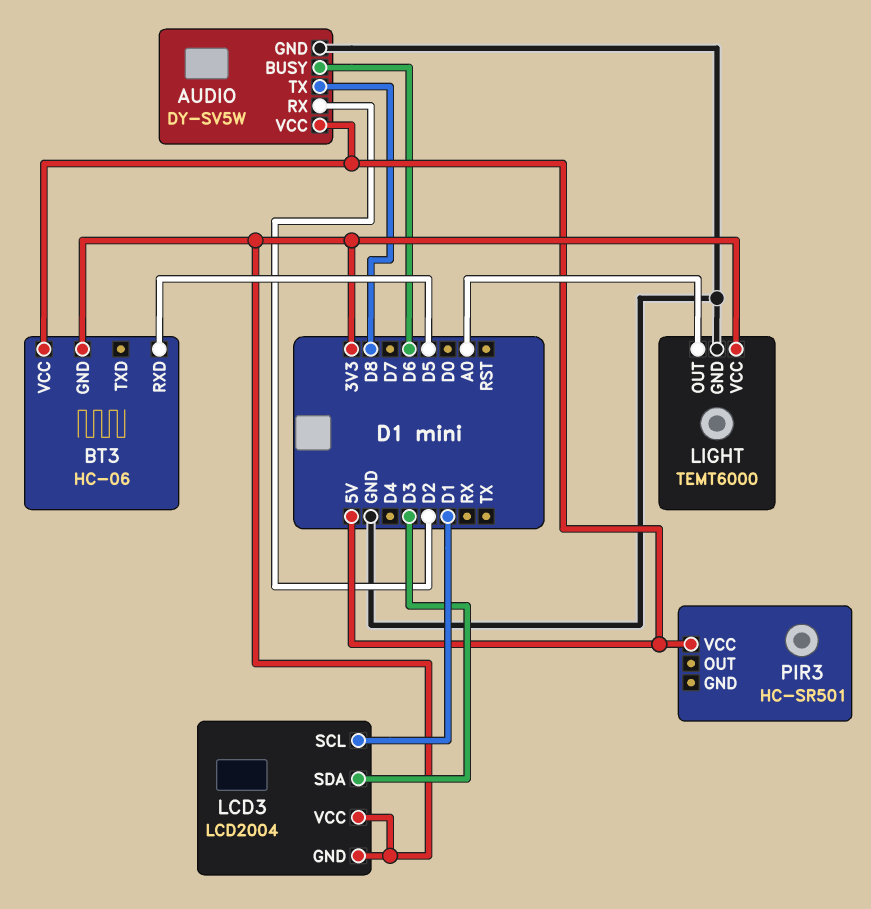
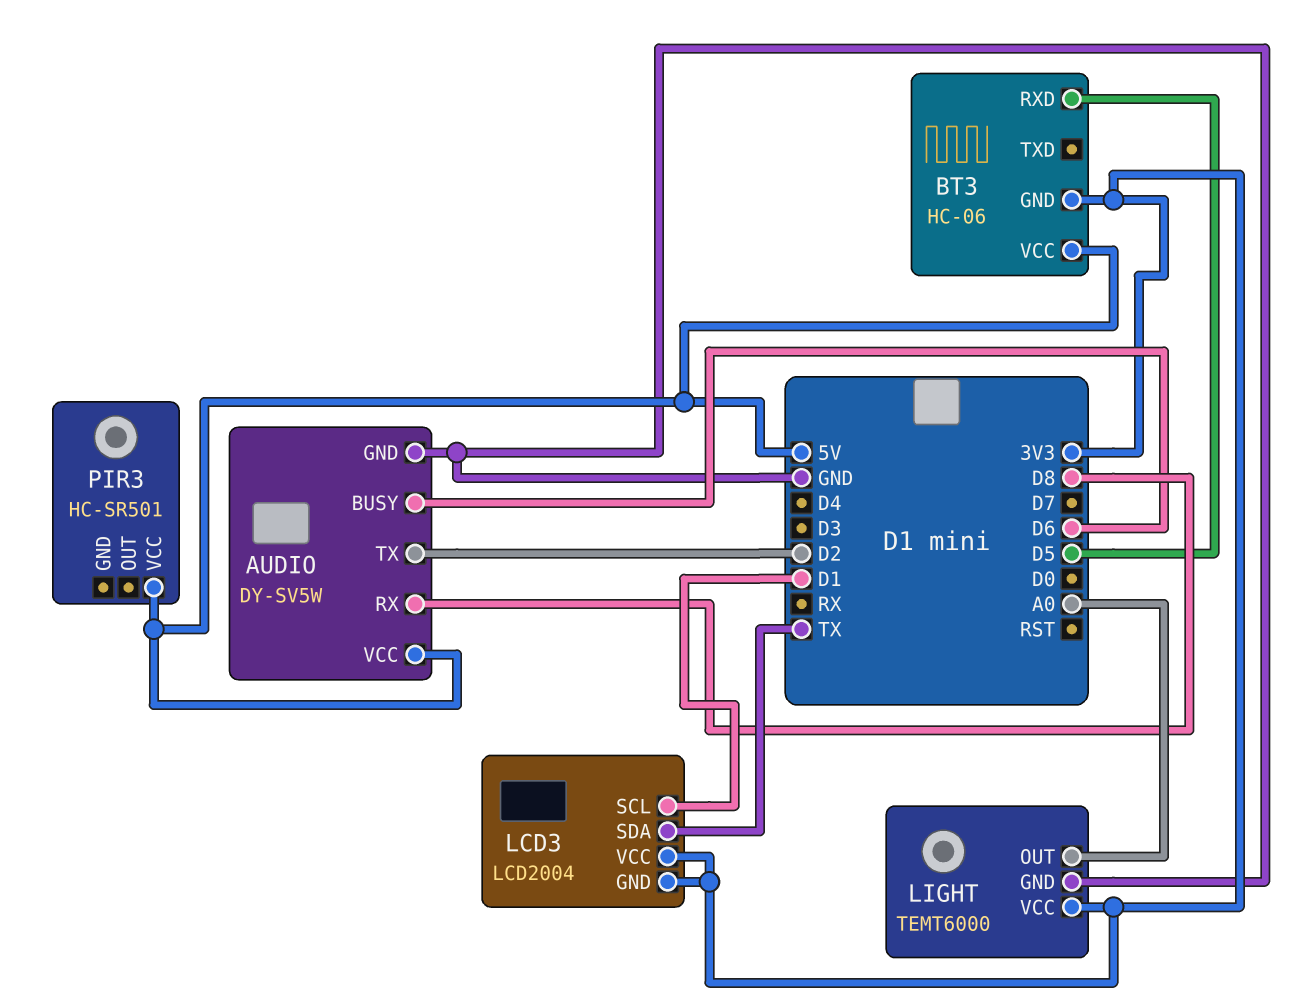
AUDIO pin RX: D2 -> D8
AUDIO pin TX: D8 -> D2
LCD3 pin SDA: D3 -> TX

